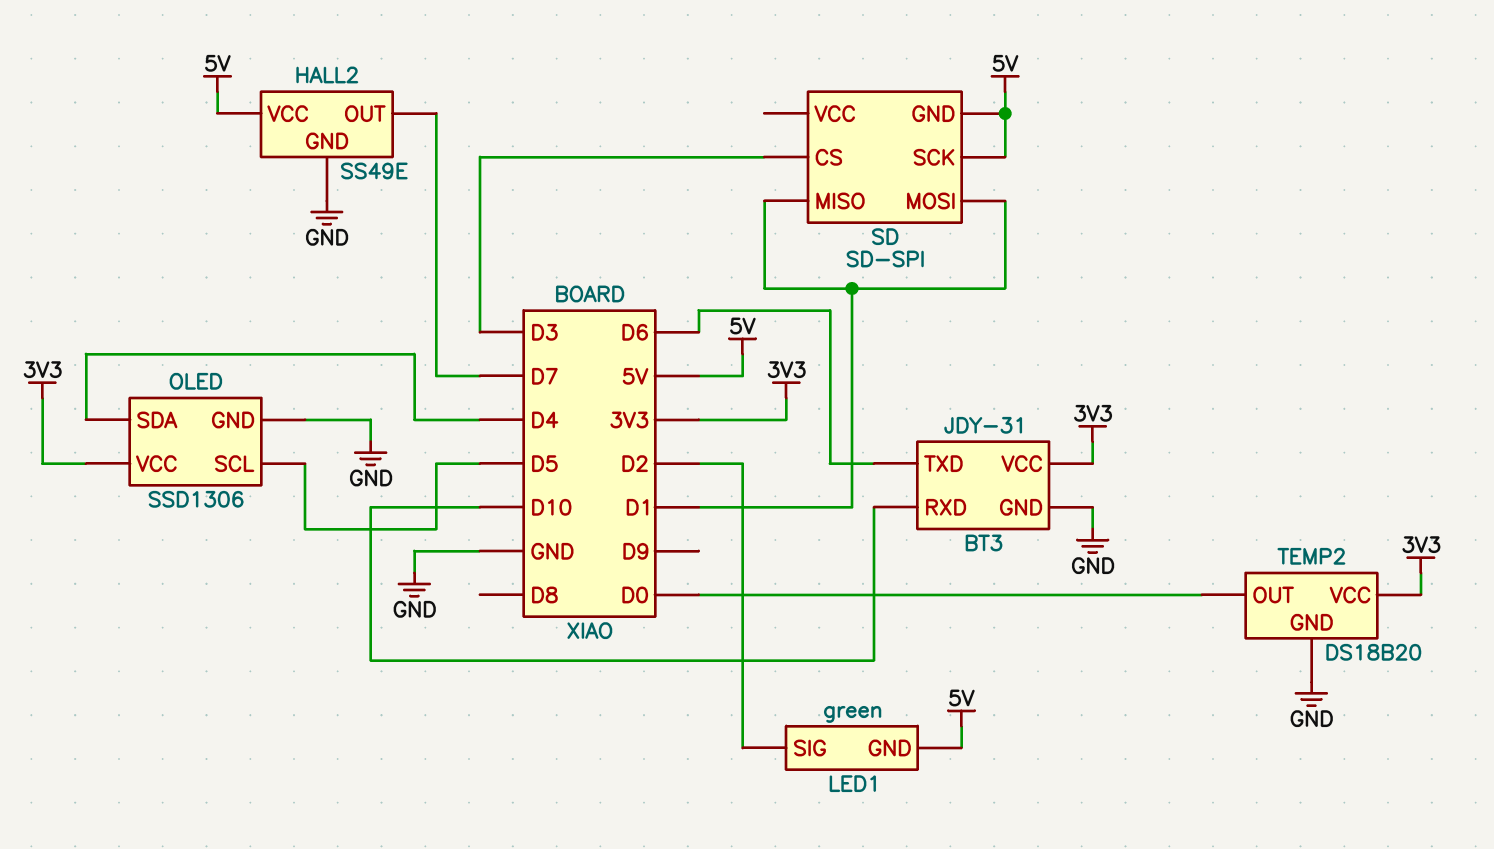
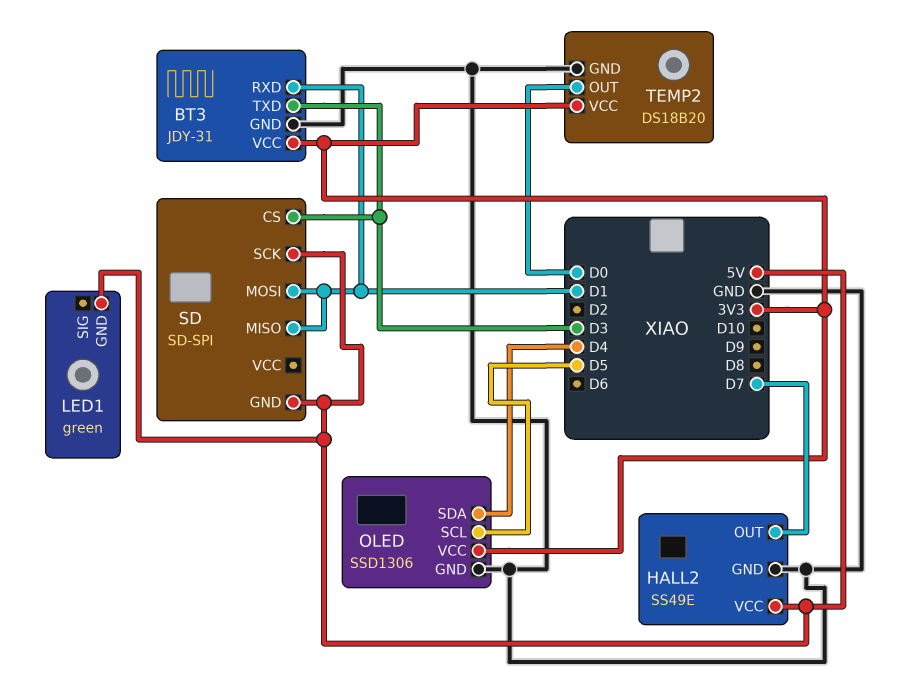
BT3 pin RXD: D10 -> D1
BT3 pin TXD: D6 -> D3
LED1 pin SIG: D2 -> none

